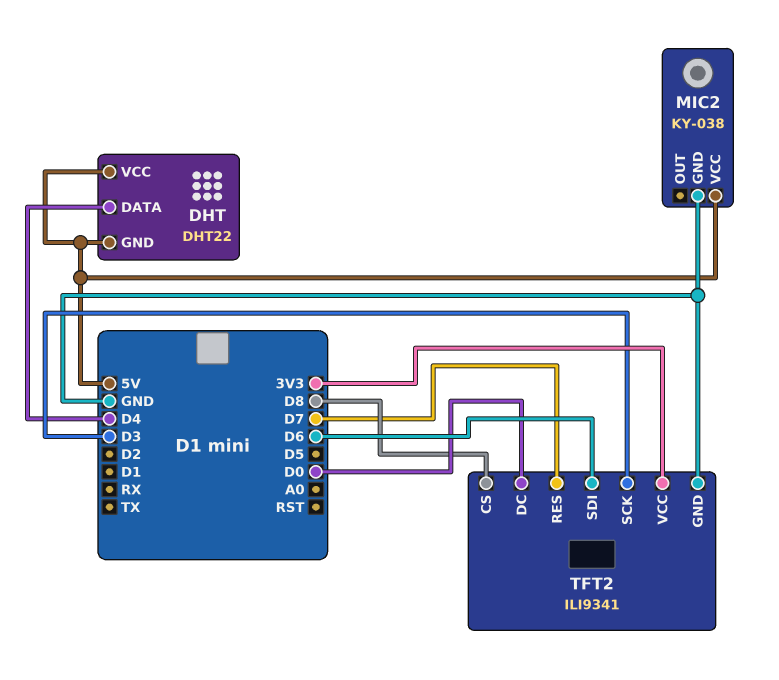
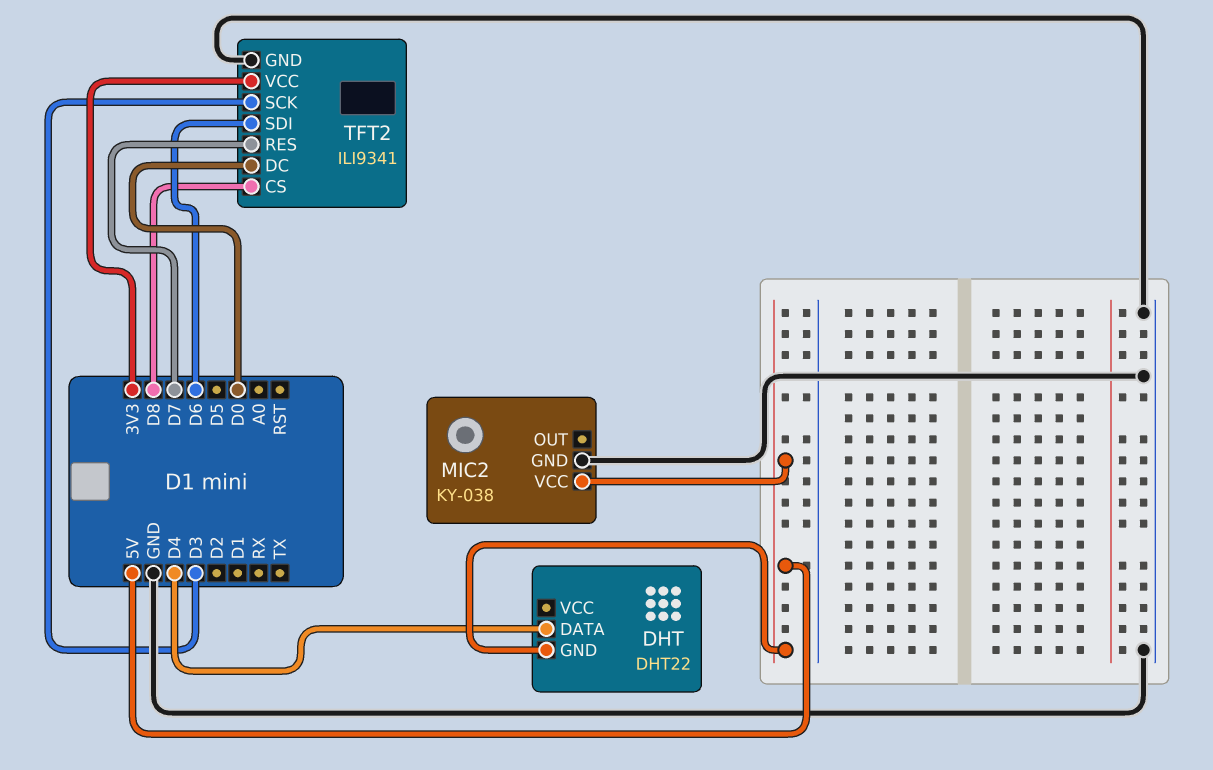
DHT pin VCC: 5V -> none

